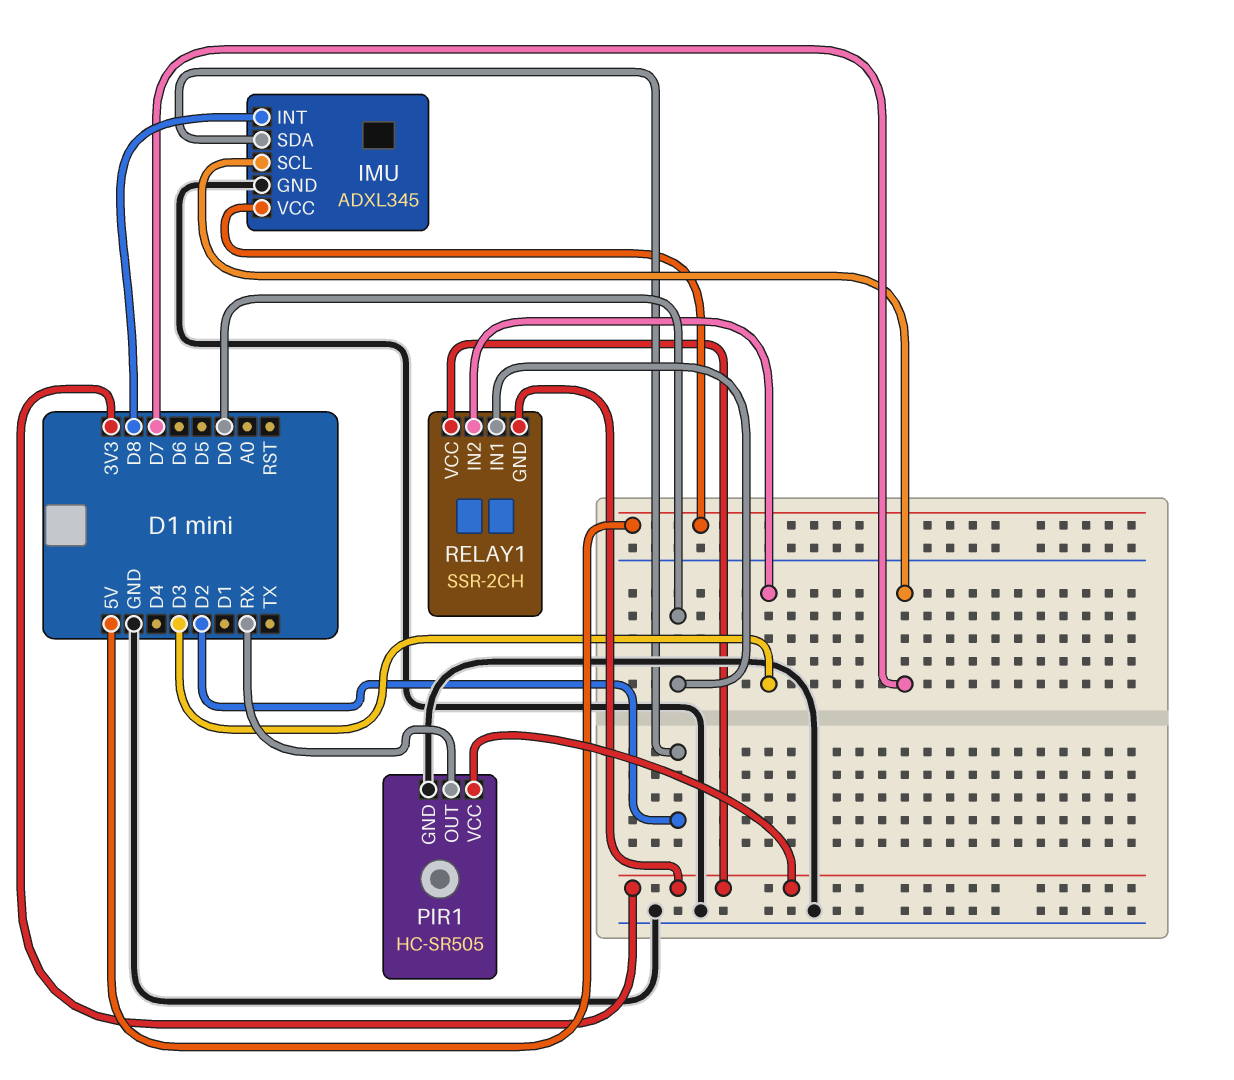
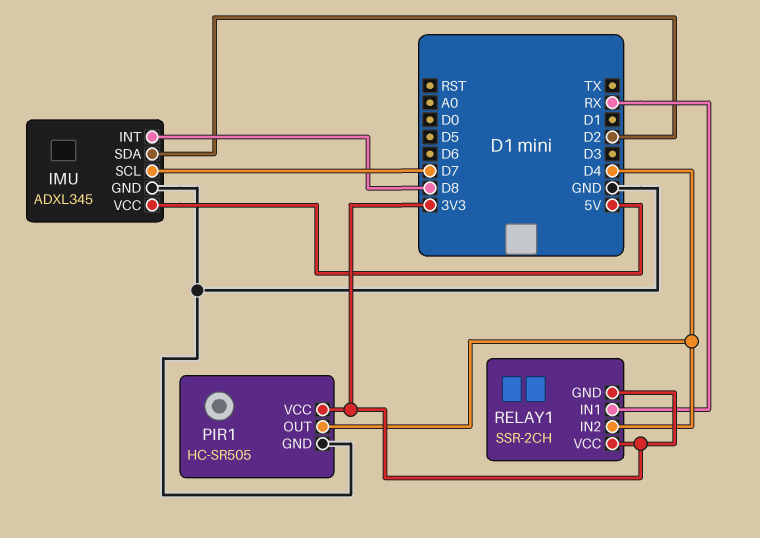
PIR1 pin OUT: RX -> D4
RELAY1 pin IN1: D0 -> RX
RELAY1 pin IN2: D3 -> D4

